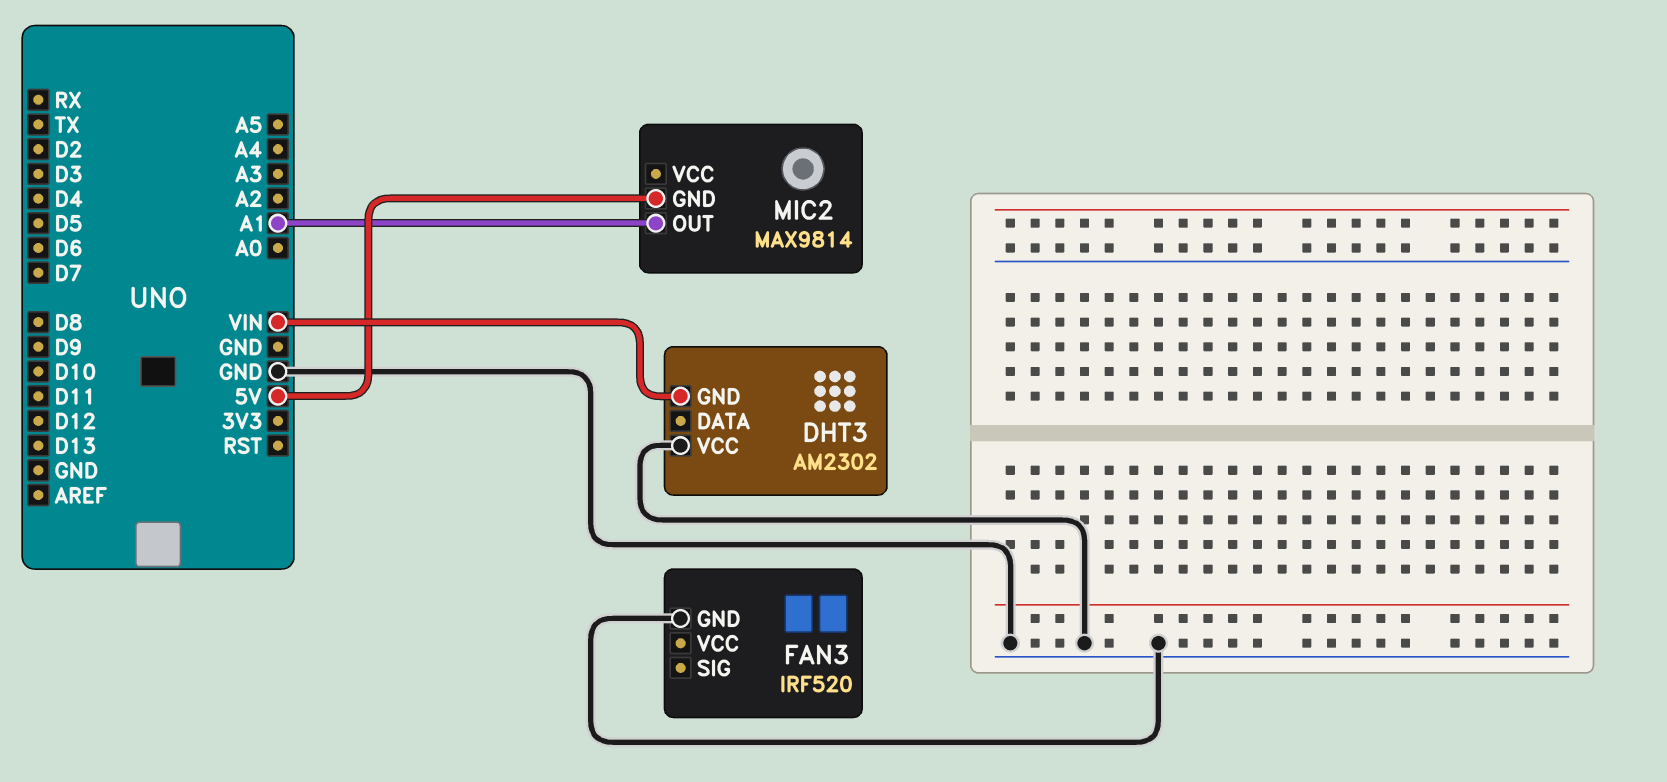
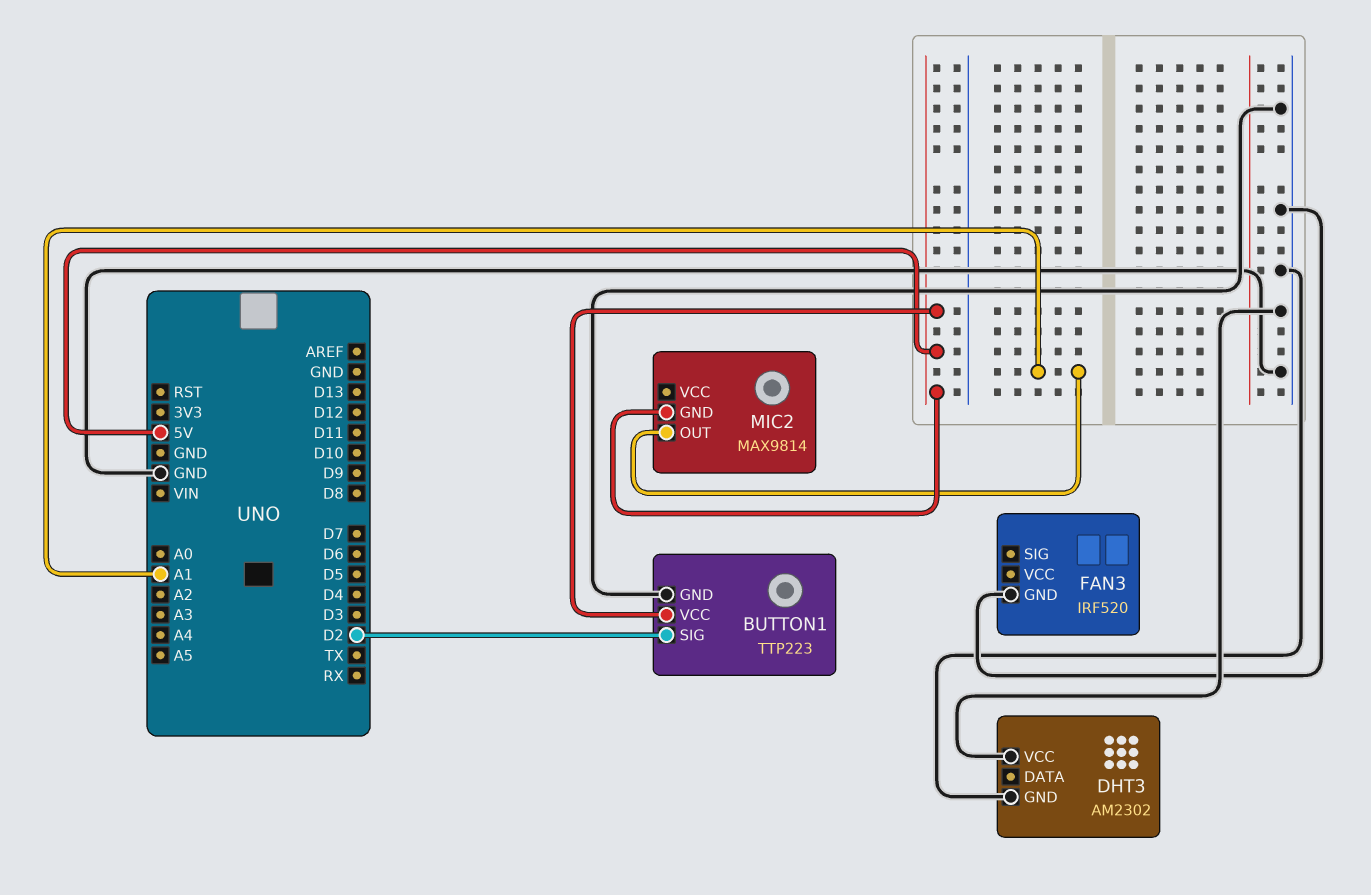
BUTTON1: none -> TTP223
BUTTON1 pin GND: none -> GND
BUTTON1 pin SIG: none -> D2
BUTTON1 pin VCC: none -> 5V
DHT3 pin GND: VIN -> GND

